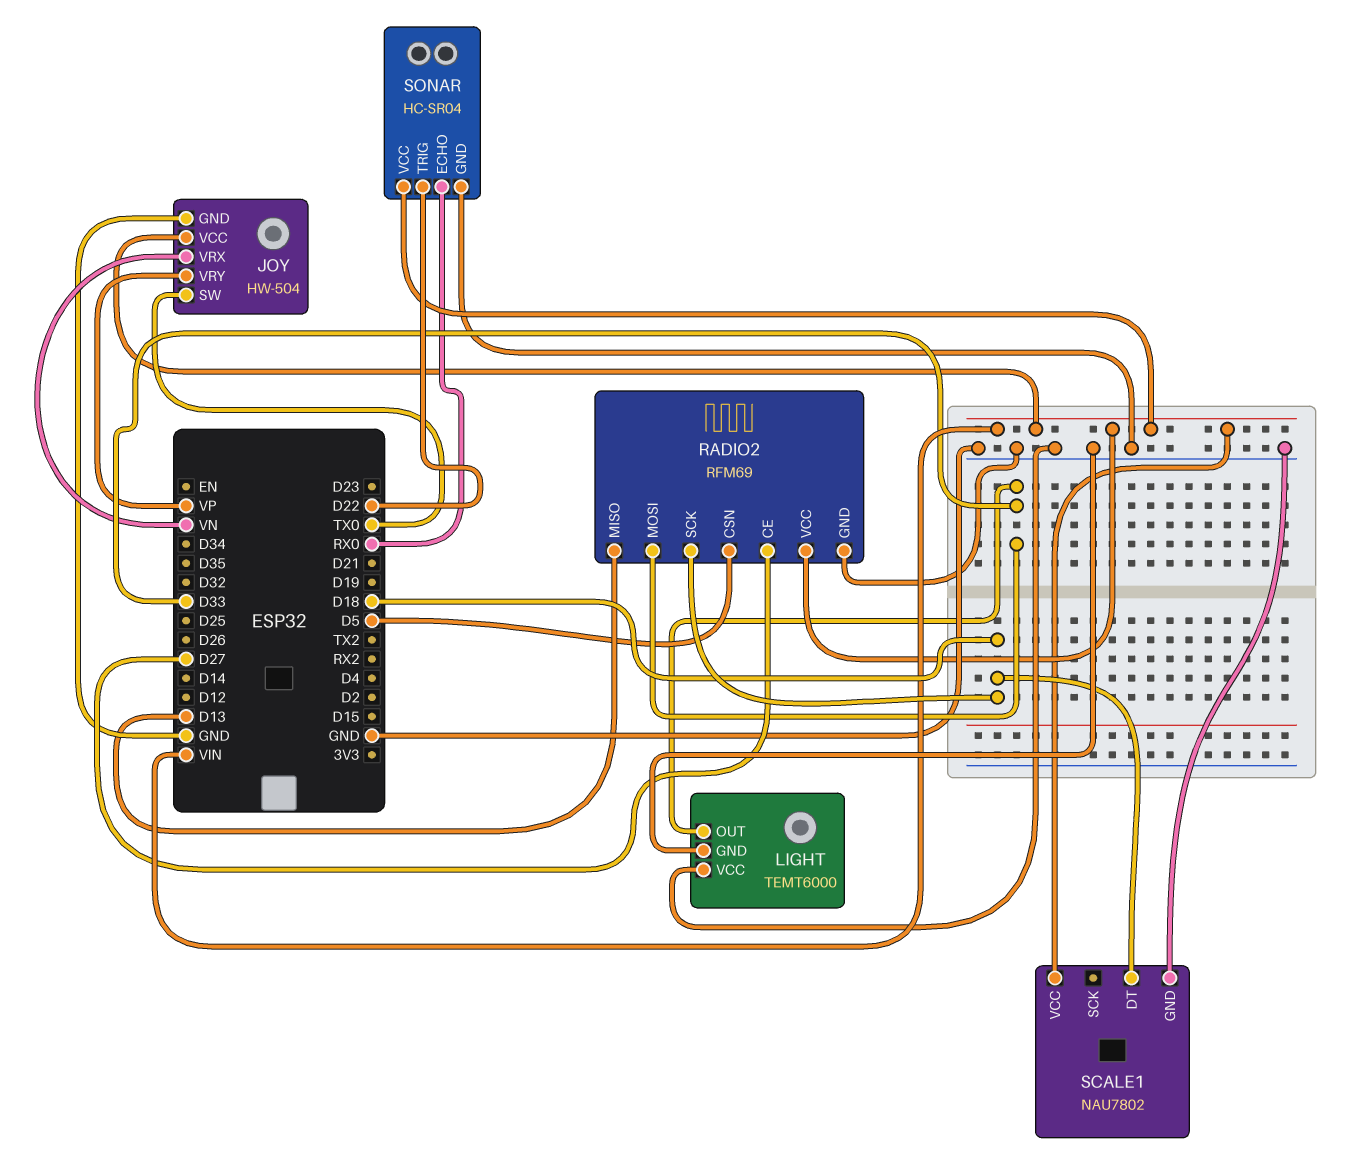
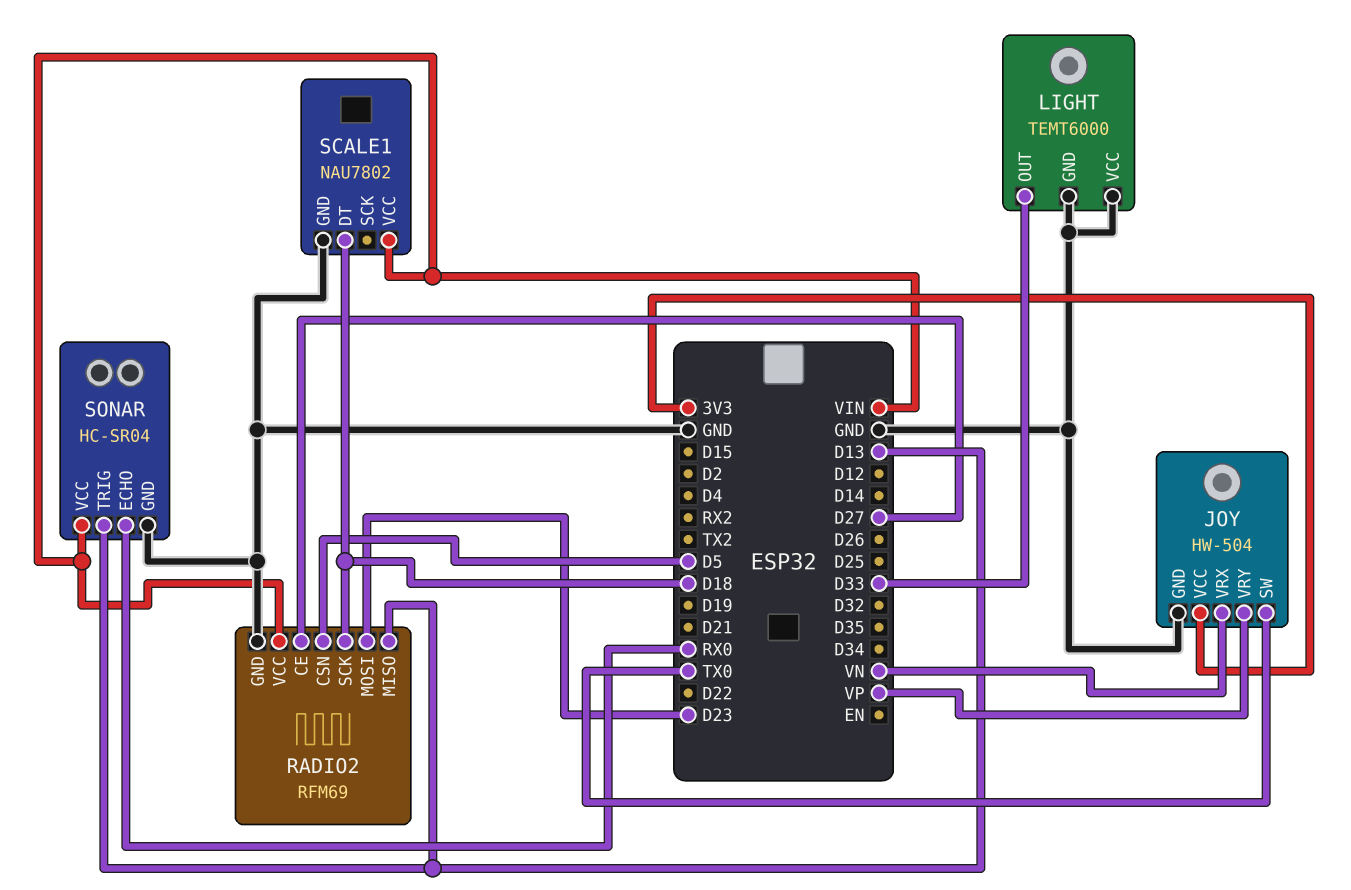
JOY pin VCC: VIN -> 3V3
RADIO2 pin MOSI: D33 -> D23
SONAR pin TRIG: D22 -> D13

